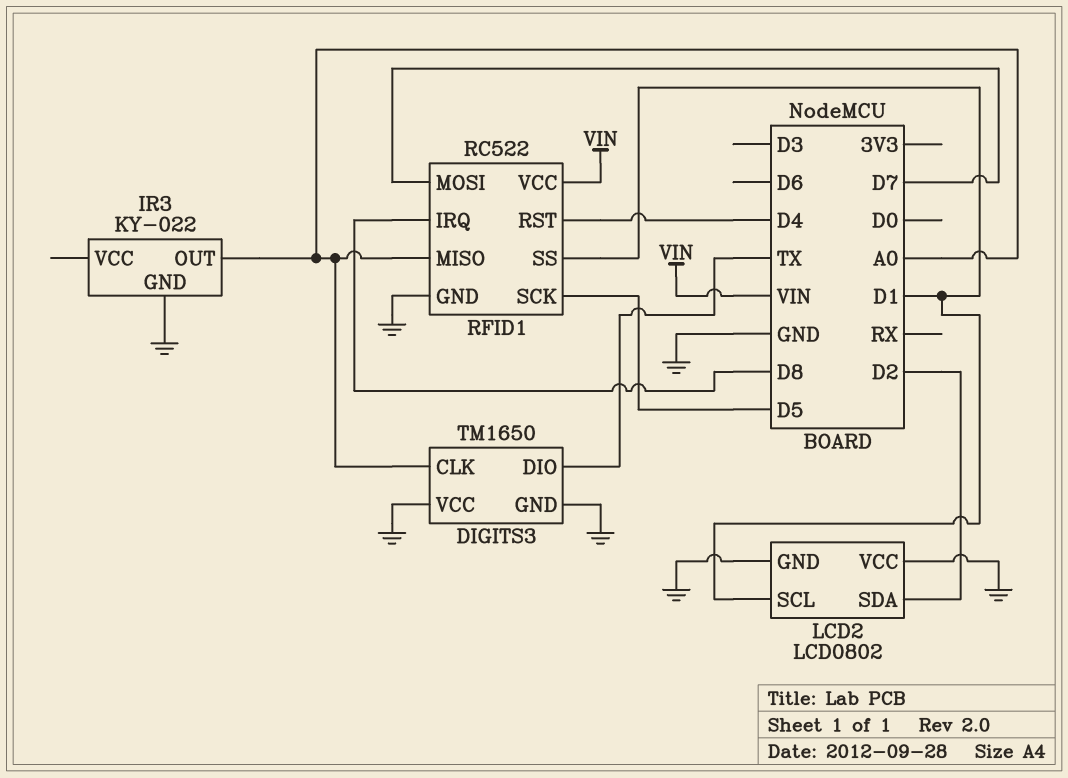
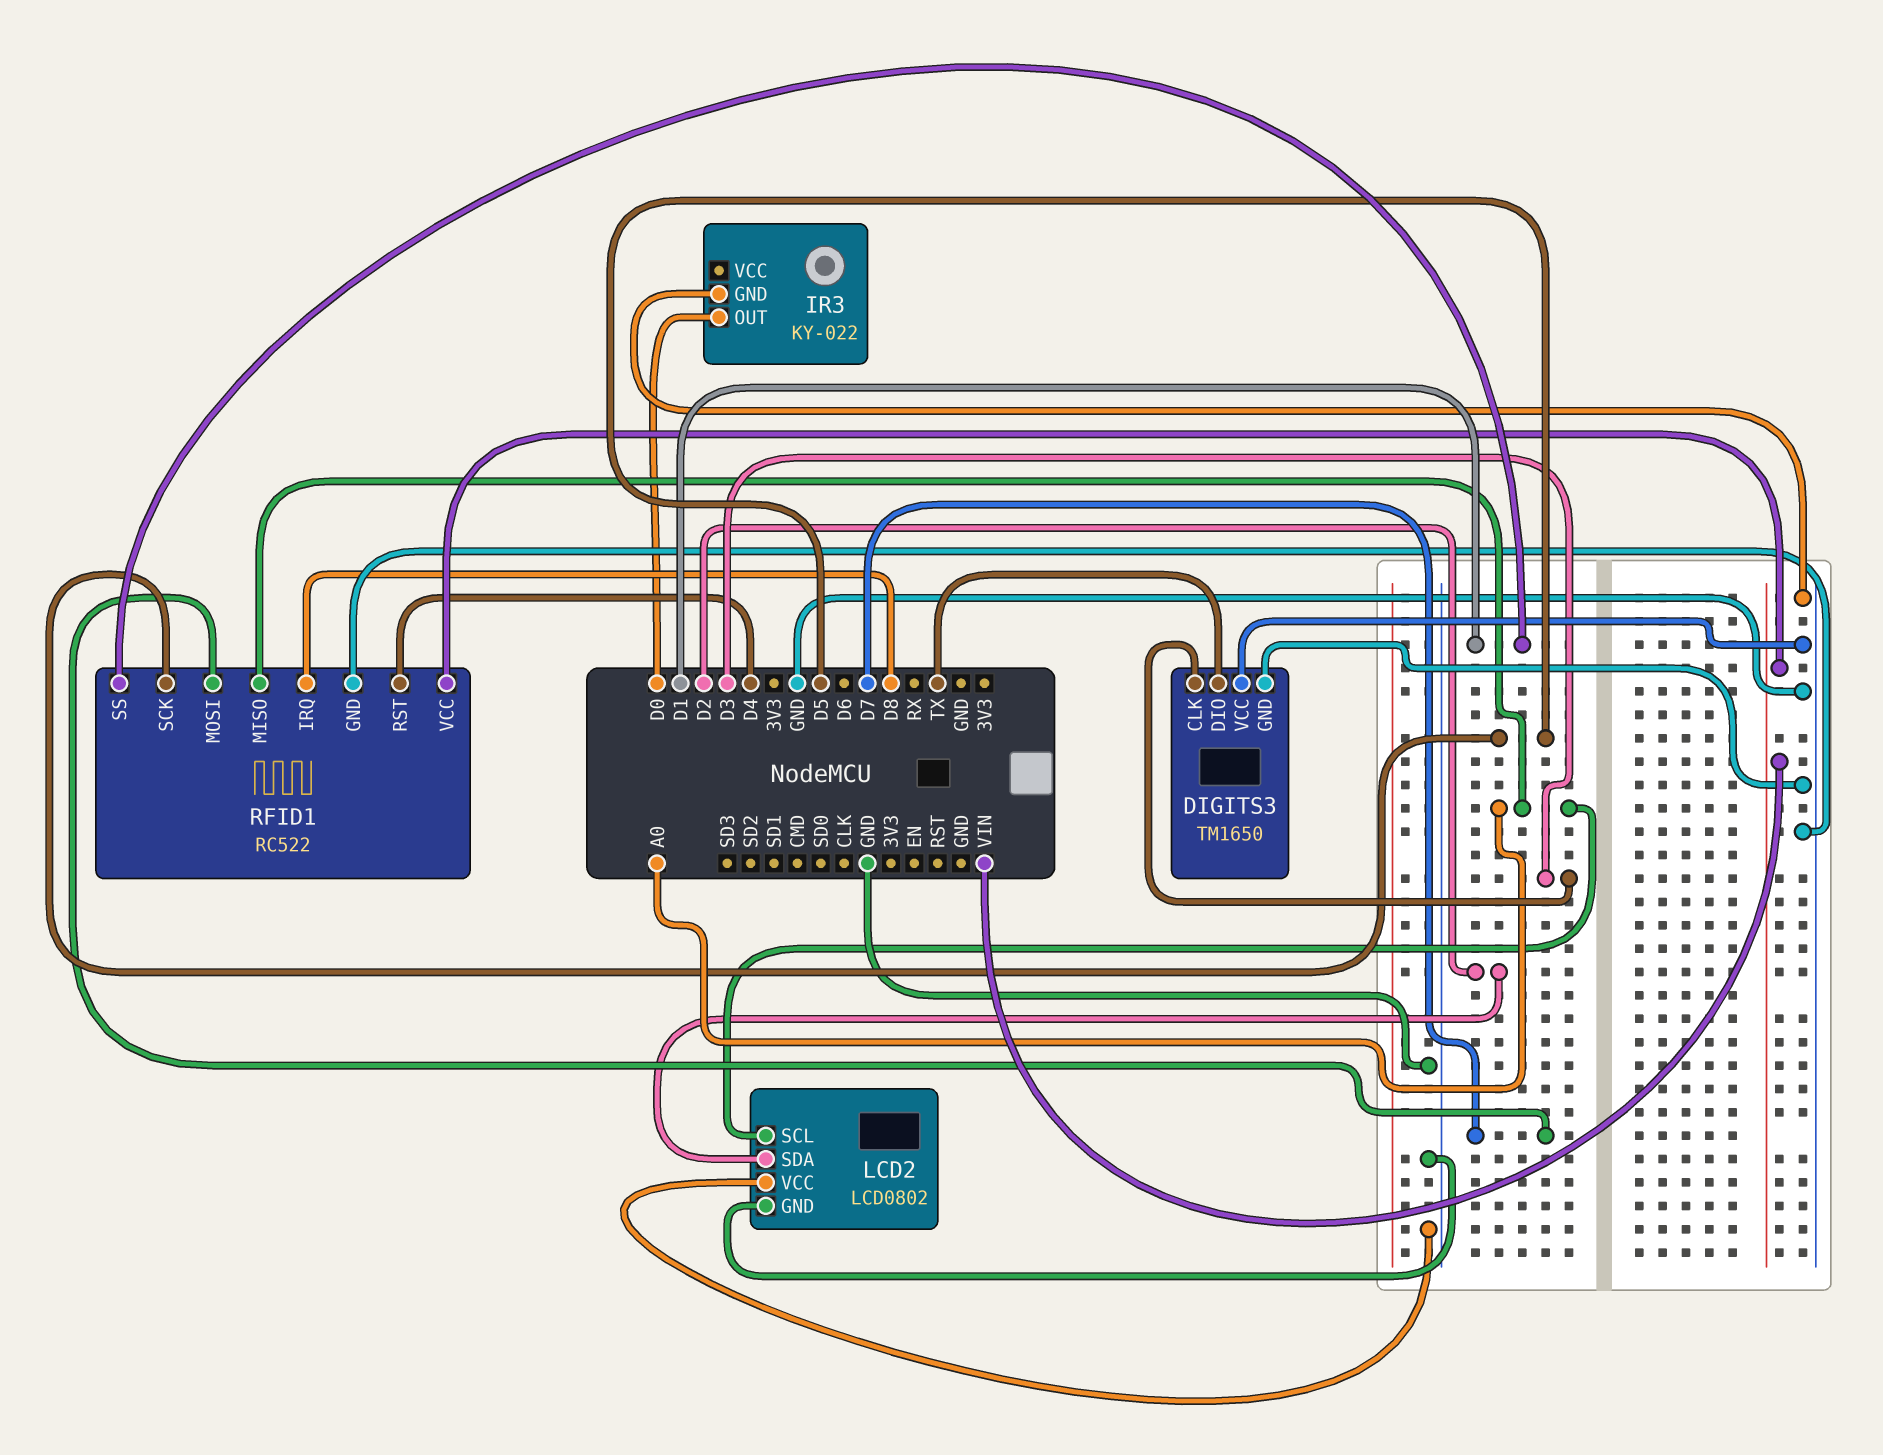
DIGITS3 pin CLK: A0 -> D3
IR3 pin OUT: A0 -> D0
LCD2 pin SCL: D1 -> A0

